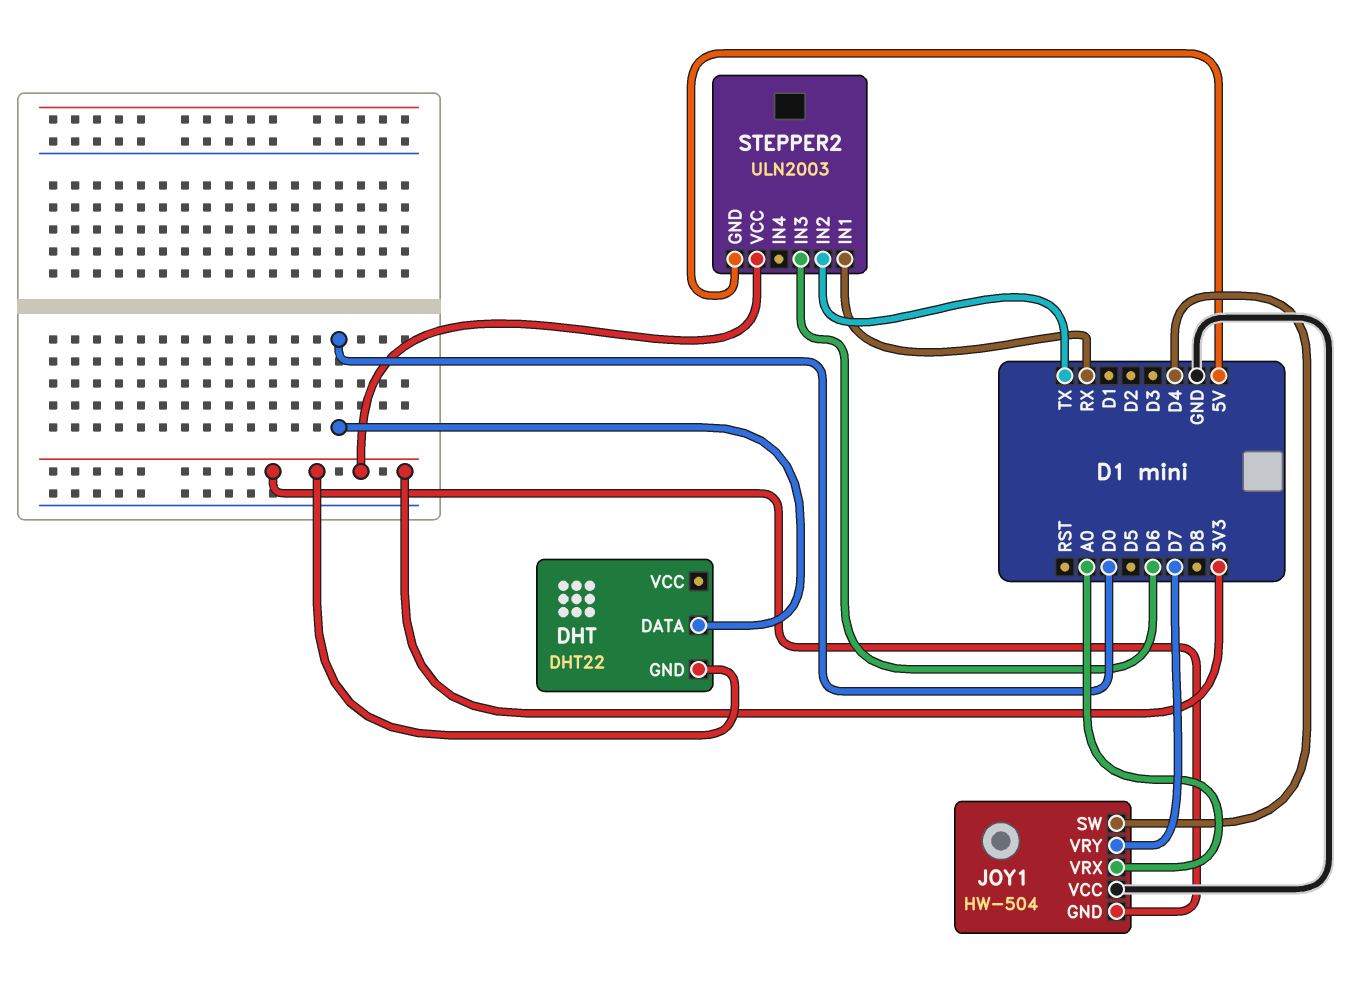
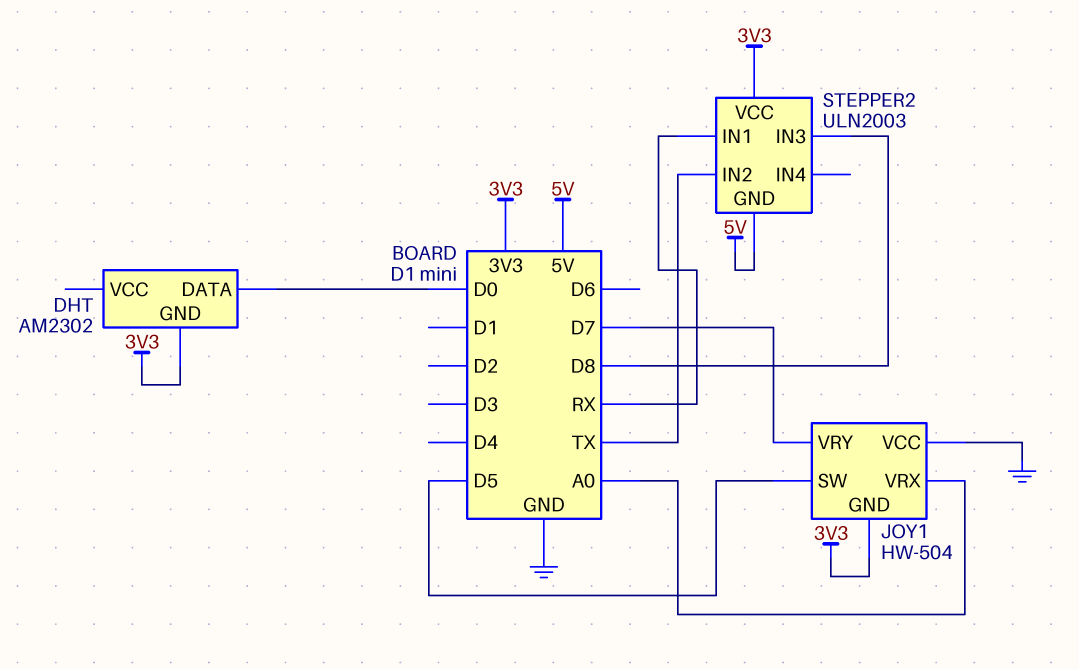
DHT: DHT22 -> AM2302
JOY1 pin SW: D4 -> D5
STEPPER2 pin IN3: D6 -> D8

